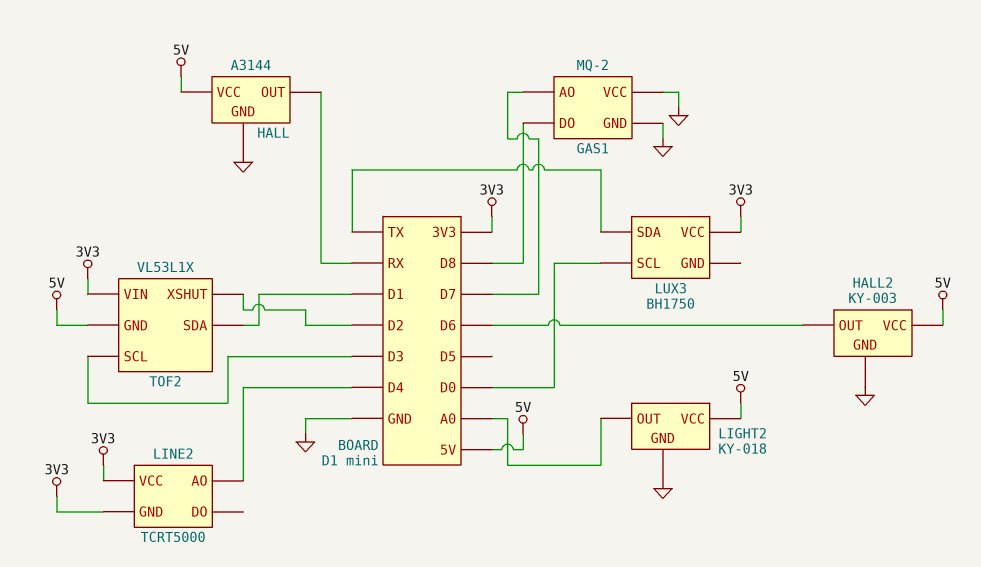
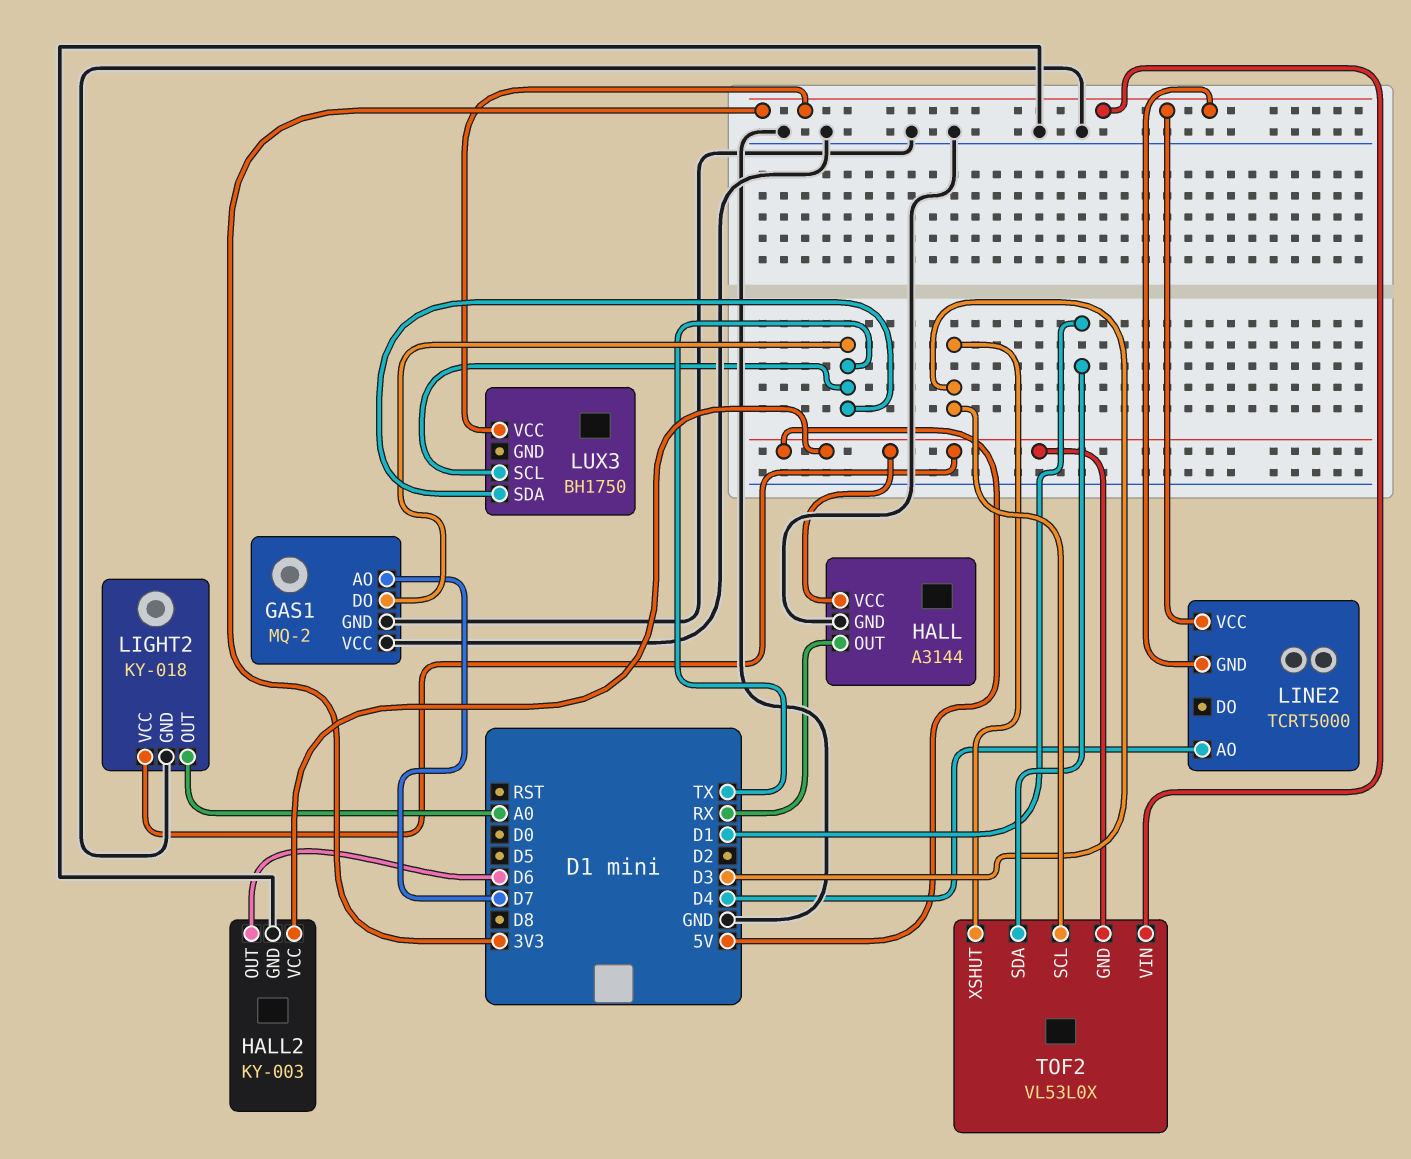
GAS1 pin DO: D8 -> TX
LUX3 pin SCL: D0 -> TX
TOF2: VL53L1X -> VL53L0X
TOF2 pin XSHUT: D2 -> D3

